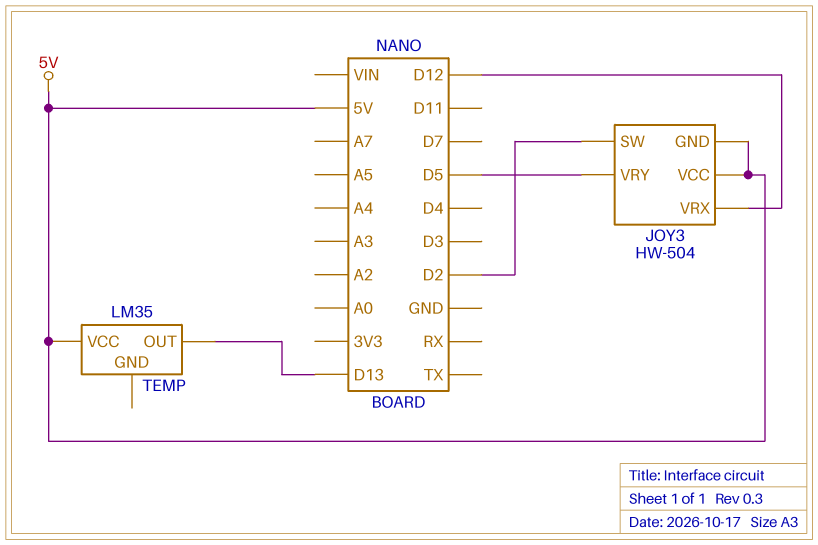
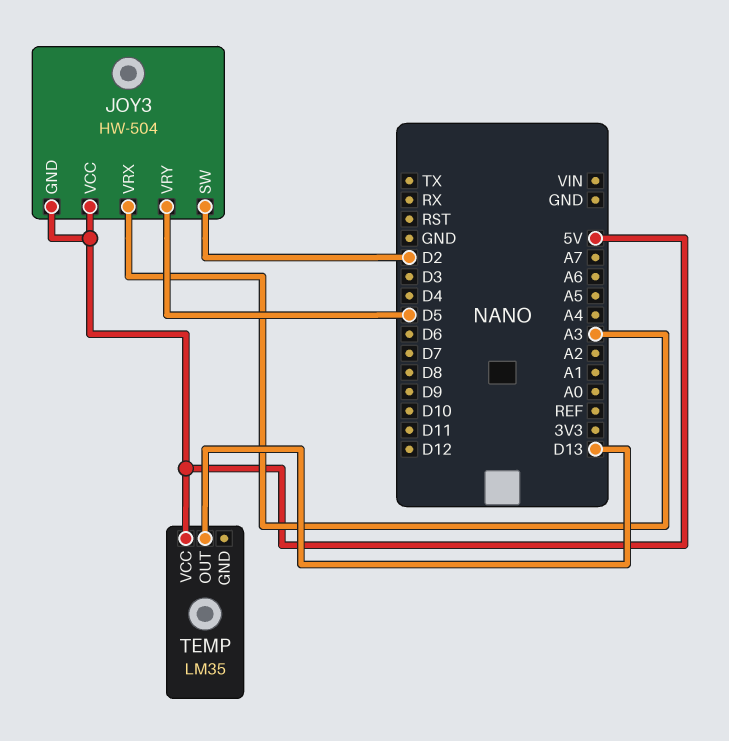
JOY3 pin VRX: D12 -> A3

